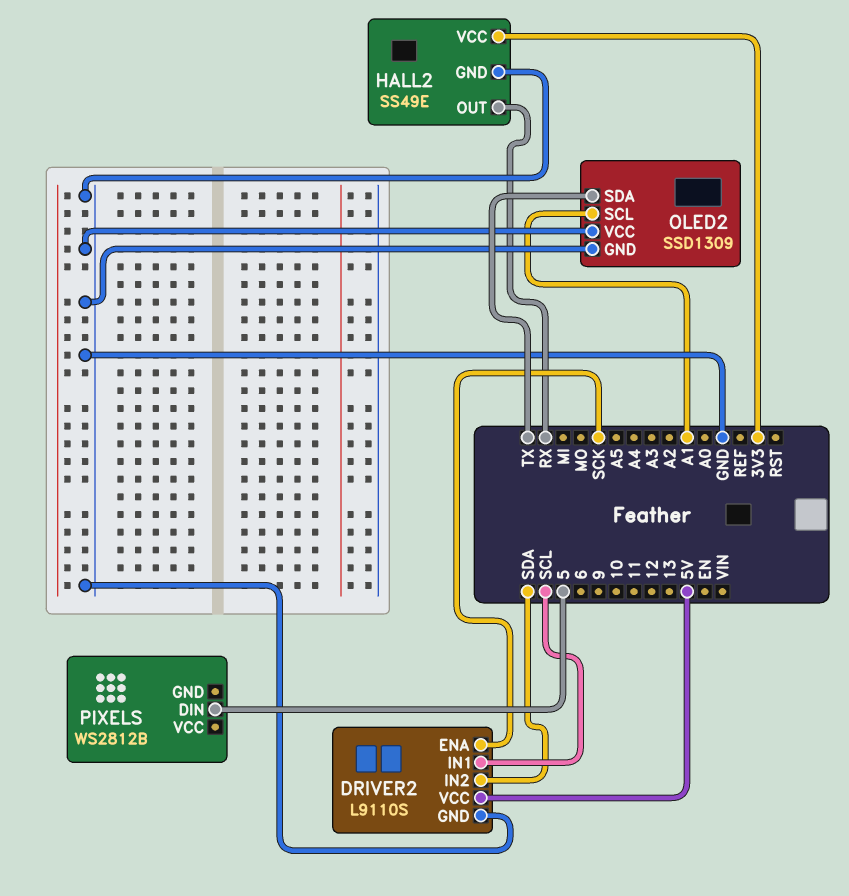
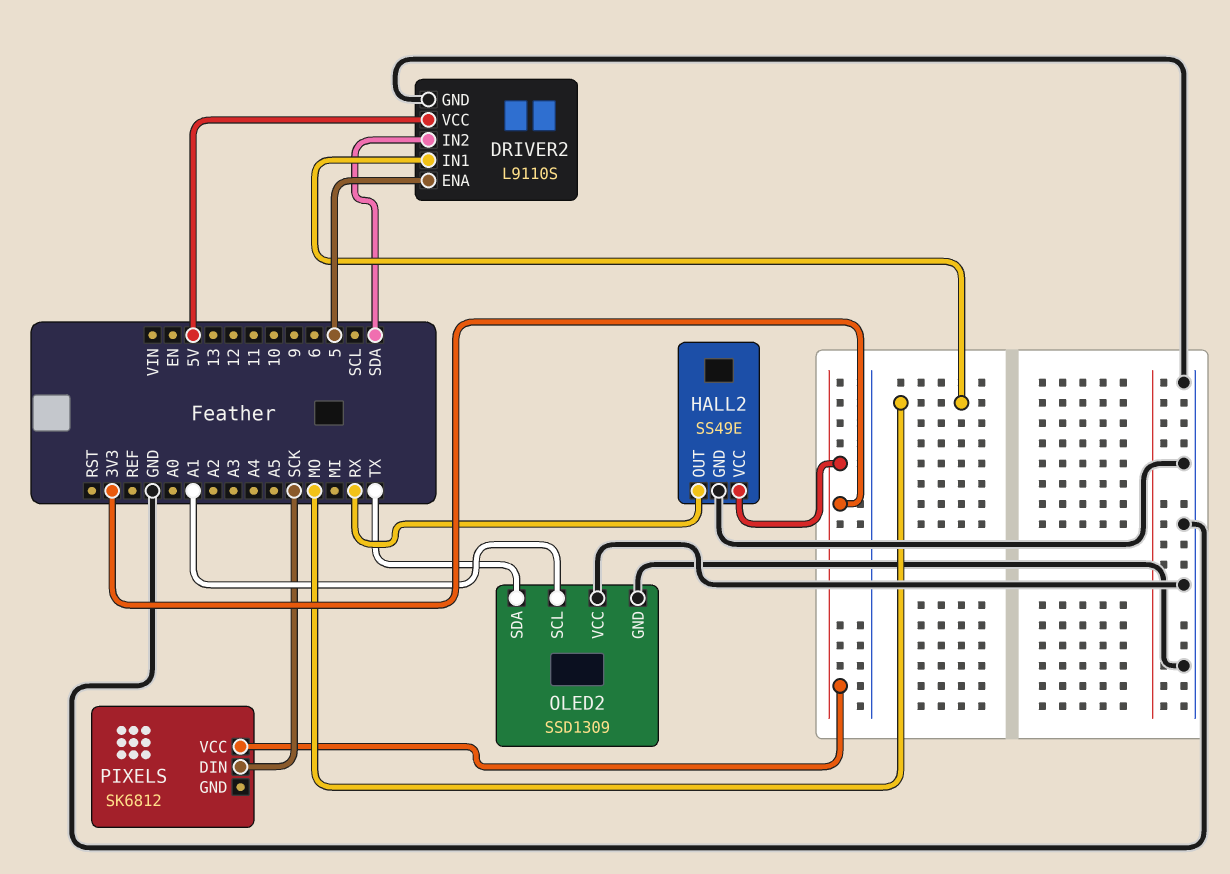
DRIVER2 pin ENA: SCK -> 5
DRIVER2 pin IN1: SCL -> MO
PIXELS: WS2812B -> SK6812
PIXELS pin DIN: 5 -> SCK
PIXELS pin VCC: none -> 3V3

